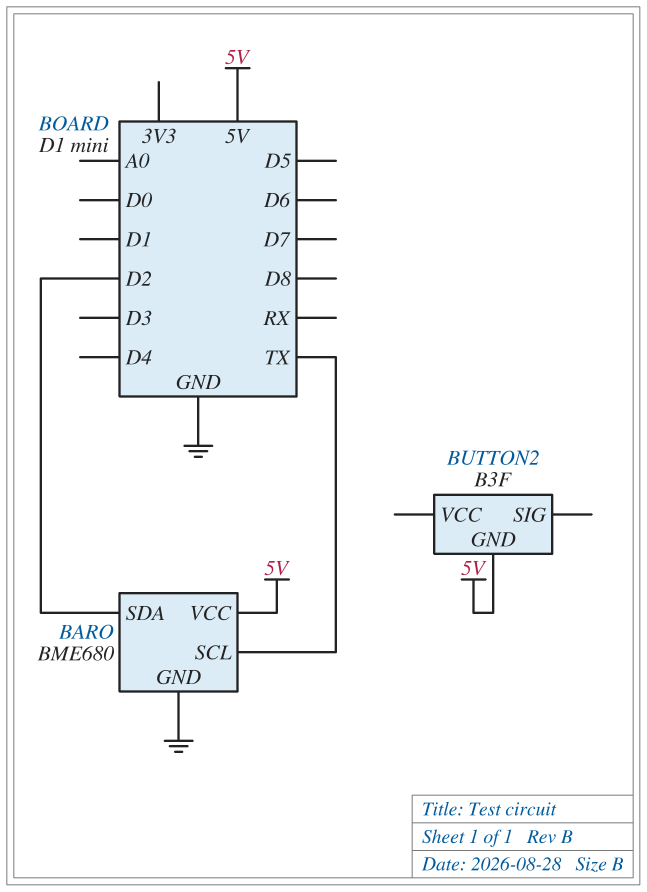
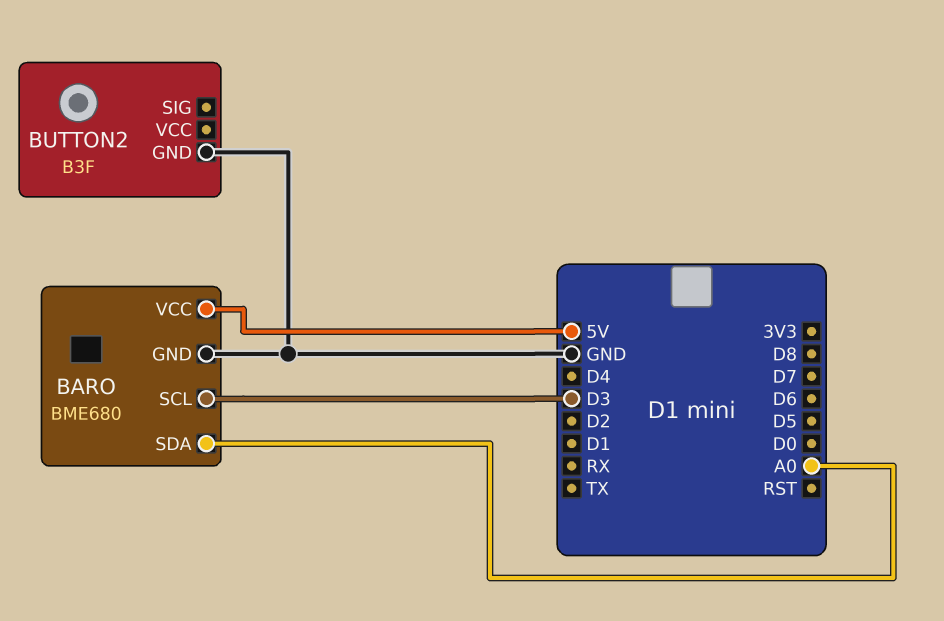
BARO pin SCL: TX -> D3
BARO pin SDA: D2 -> A0
BUTTON2 pin GND: 5V -> GND

